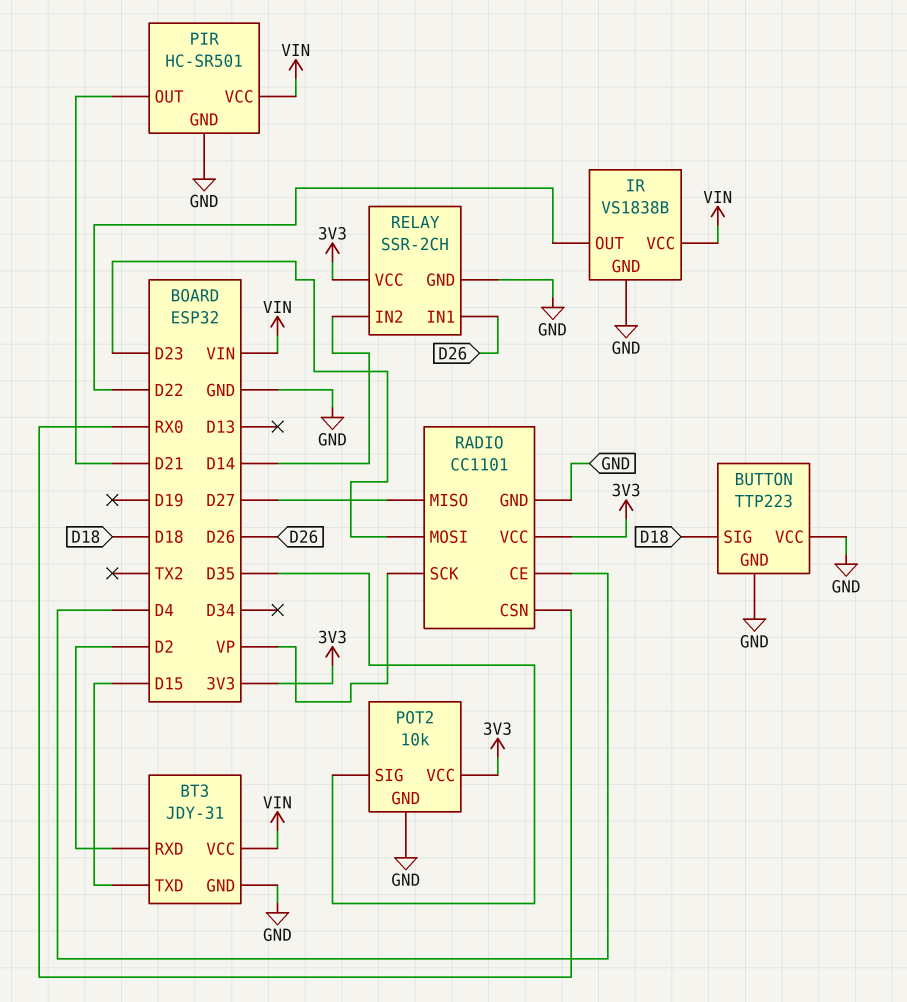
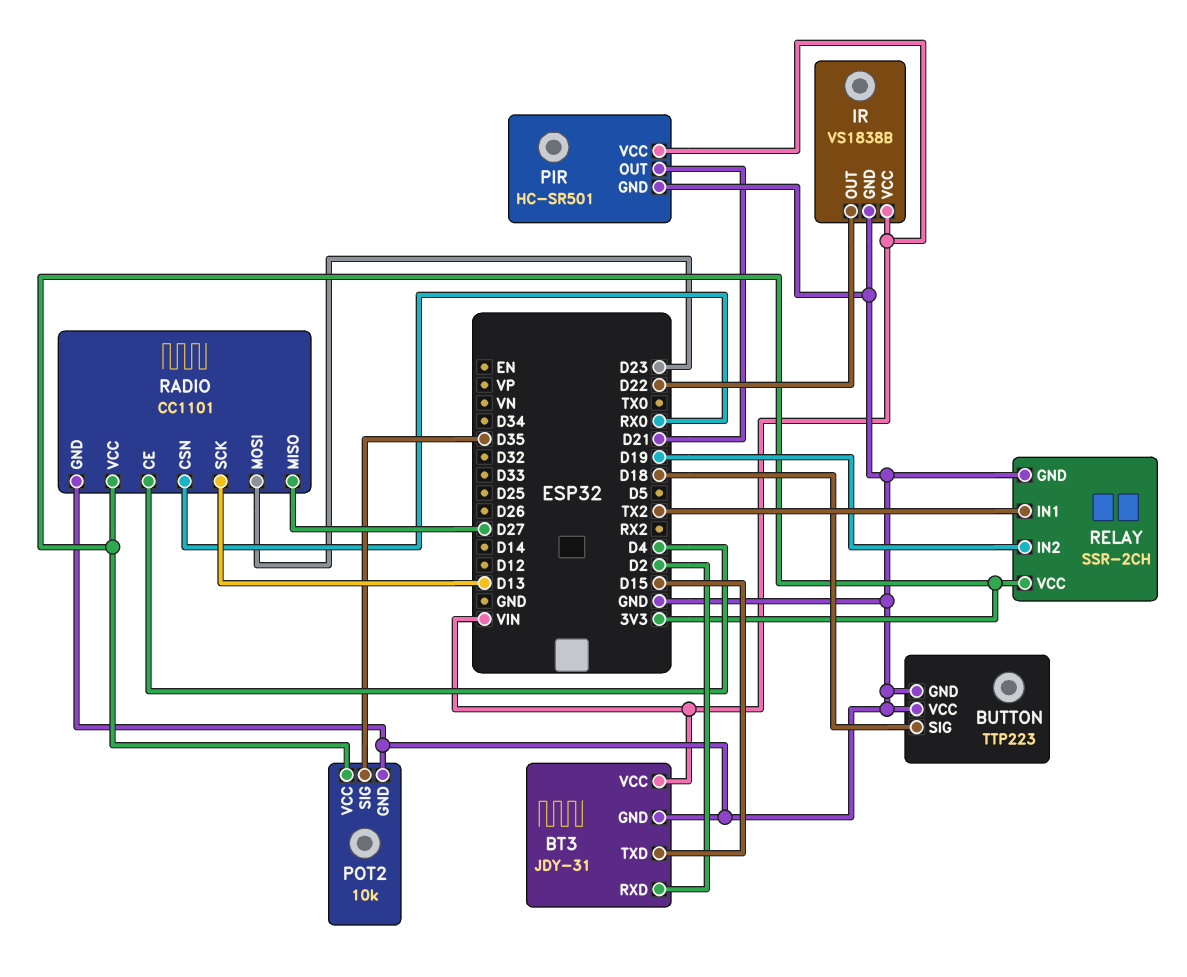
RADIO pin SCK: VP -> D13
RELAY pin IN1: D26 -> TX2
RELAY pin IN2: D14 -> D19

